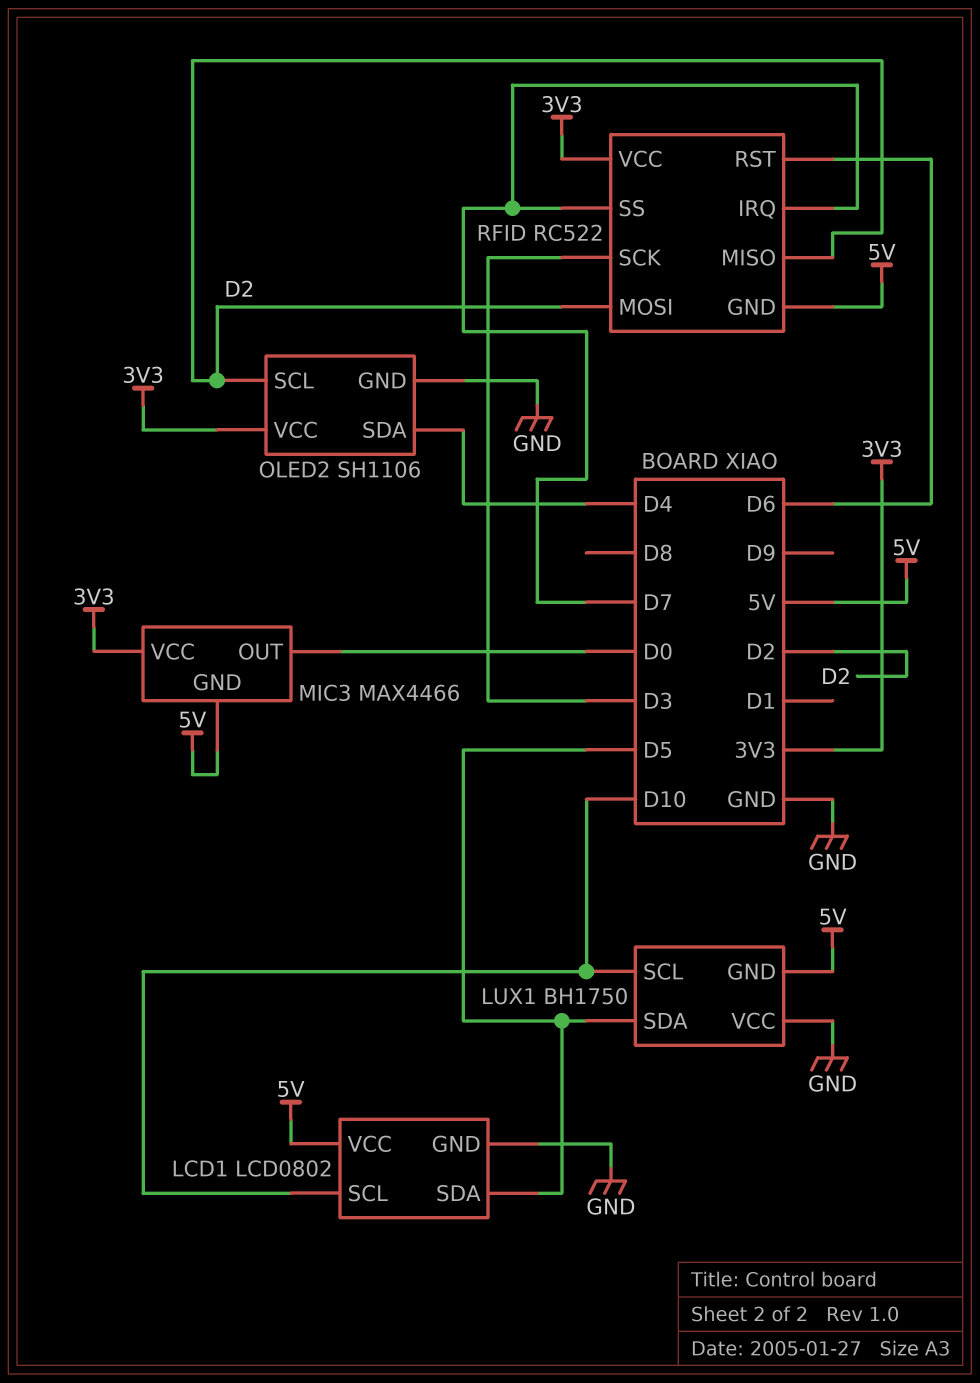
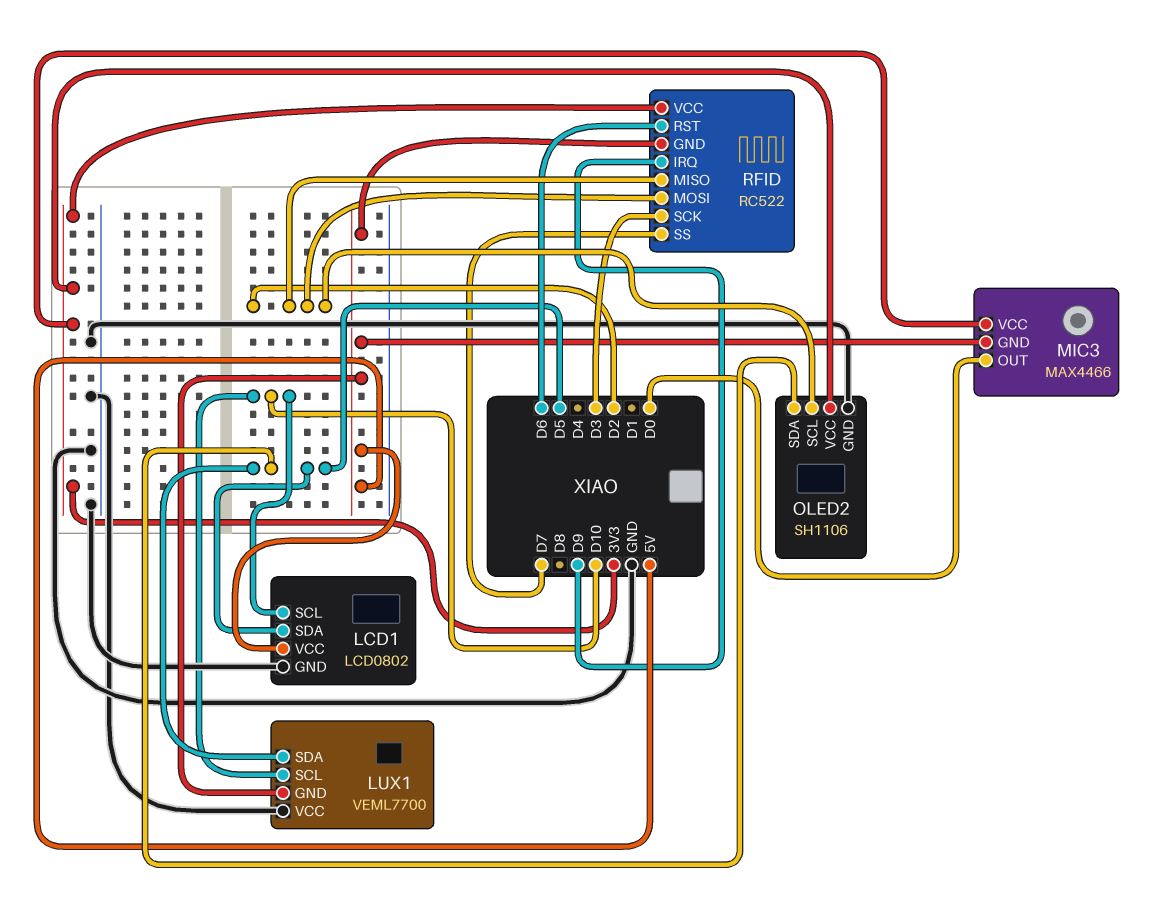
LUX1: BH1750 -> VEML7700
OLED2 pin SDA: D4 -> D5
RFID pin IRQ: D7 -> D9

